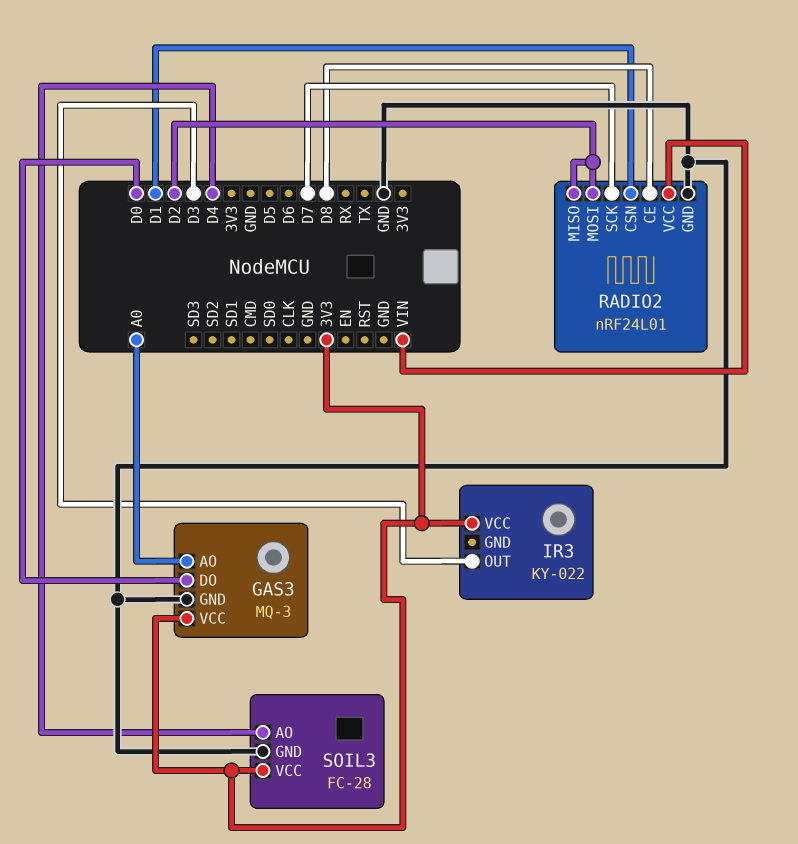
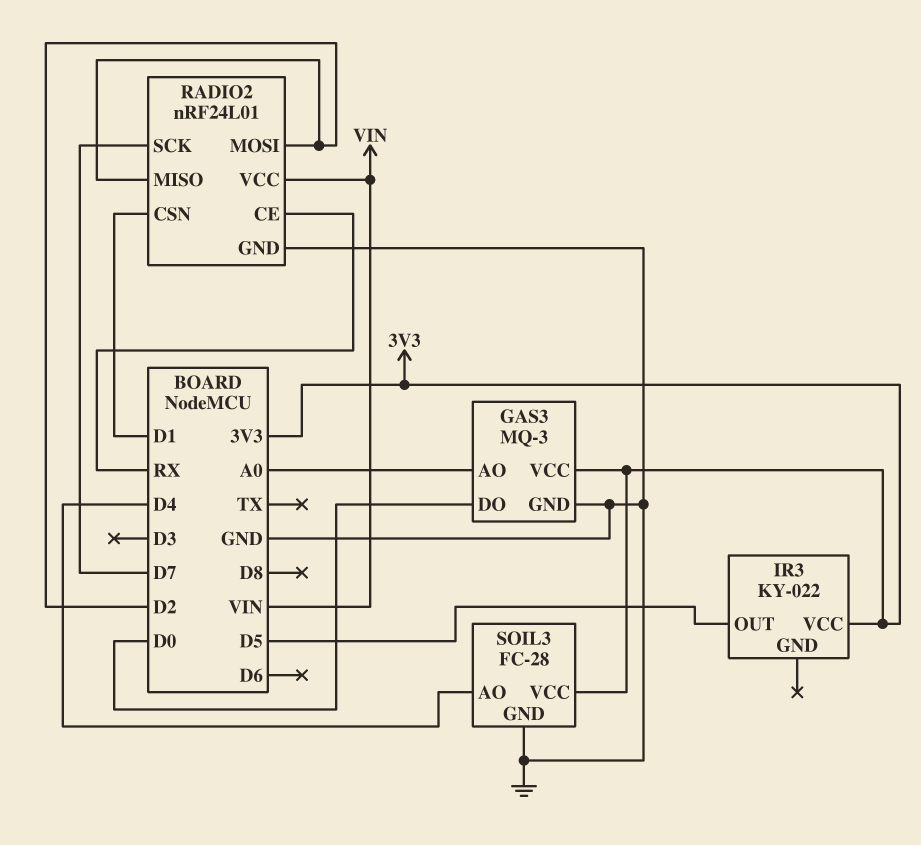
IR3 pin OUT: D3 -> D5
RADIO2 pin CE: D8 -> RX

